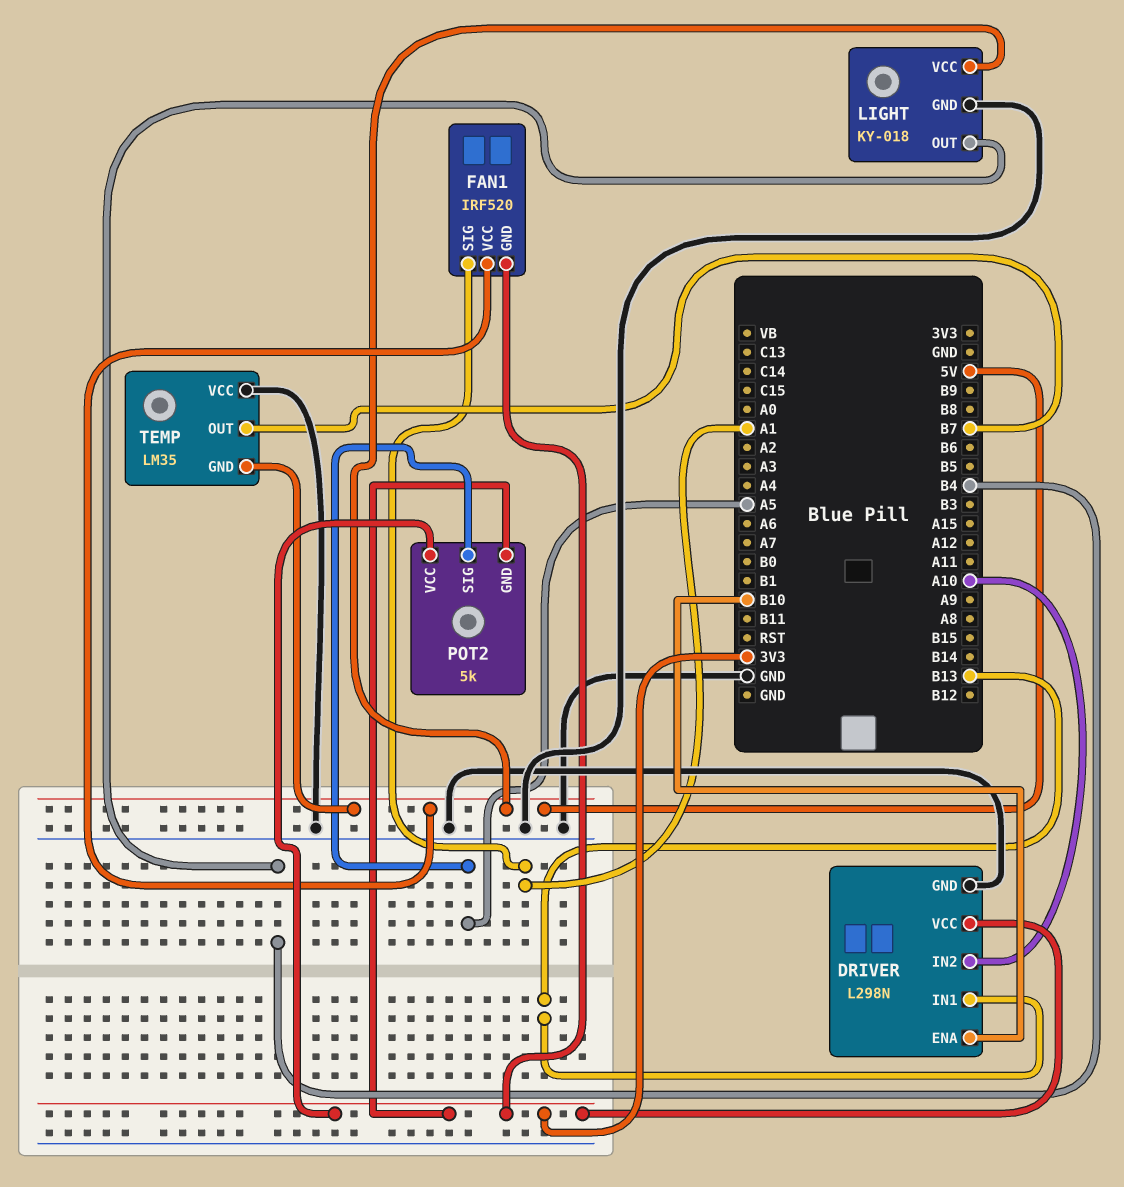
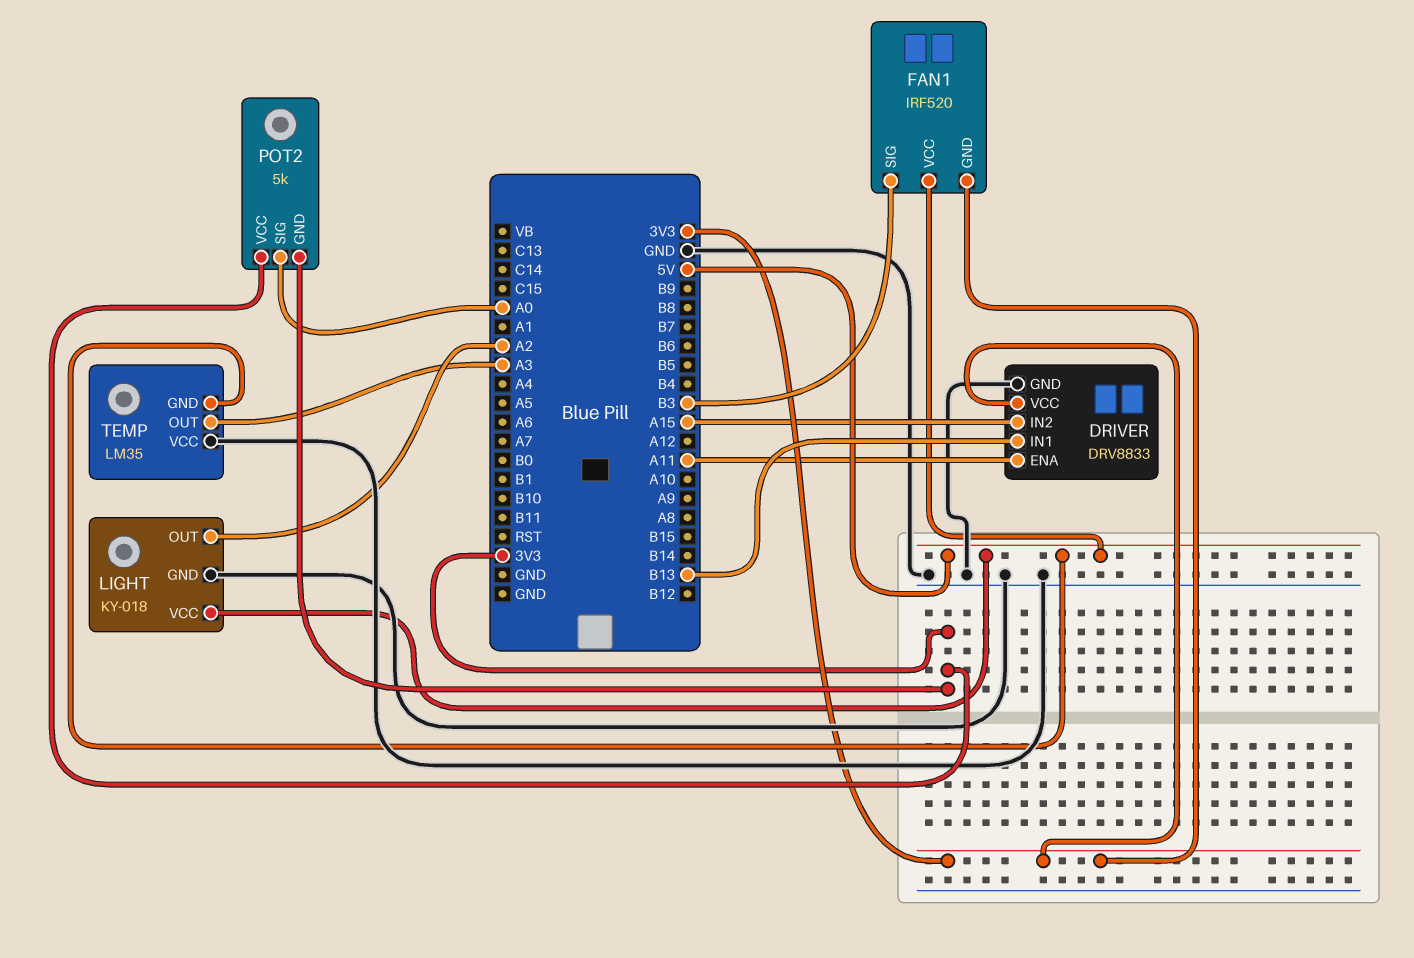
DRIVER: L298N -> DRV8833
DRIVER pin ENA: B10 -> A11
DRIVER pin IN2: A10 -> A15
FAN1 pin SIG: A1 -> B3
LIGHT pin OUT: B4 -> A2
POT2 pin SIG: A5 -> A0
TEMP pin OUT: B7 -> A3

